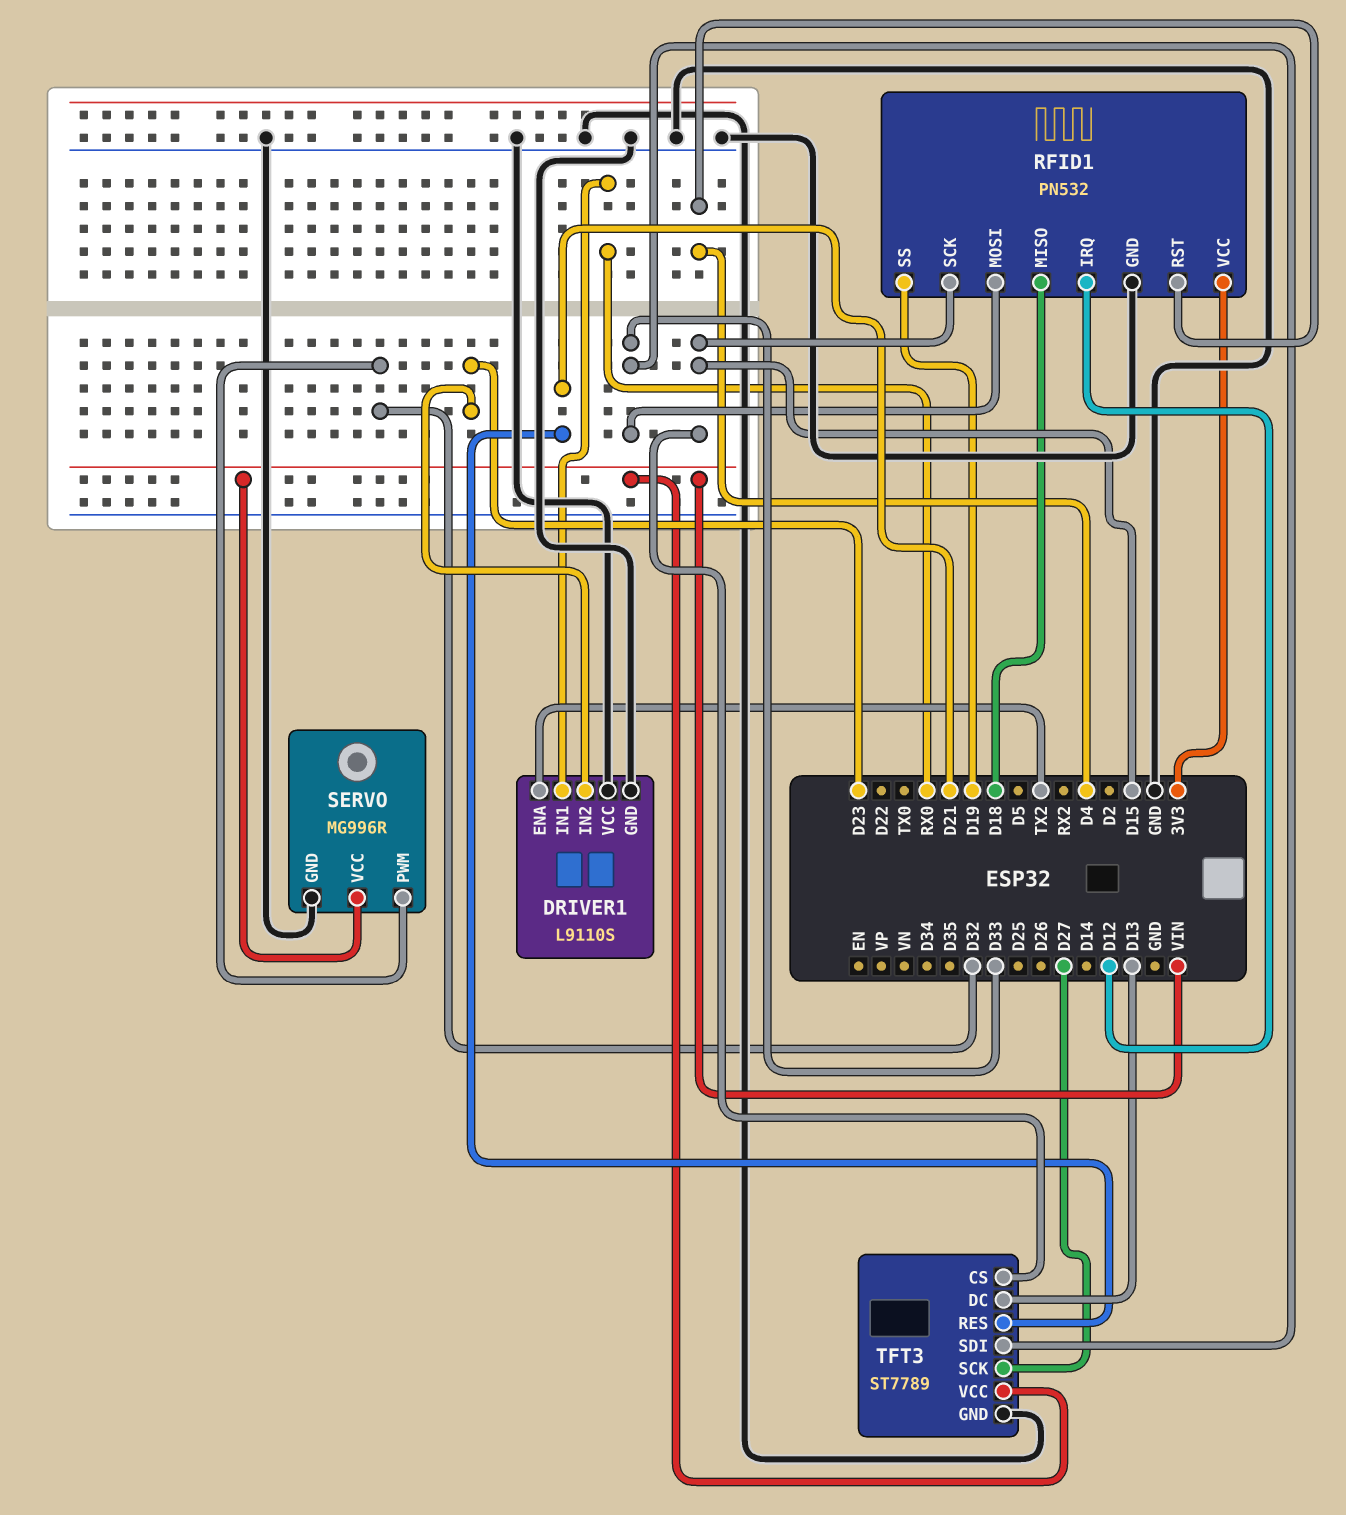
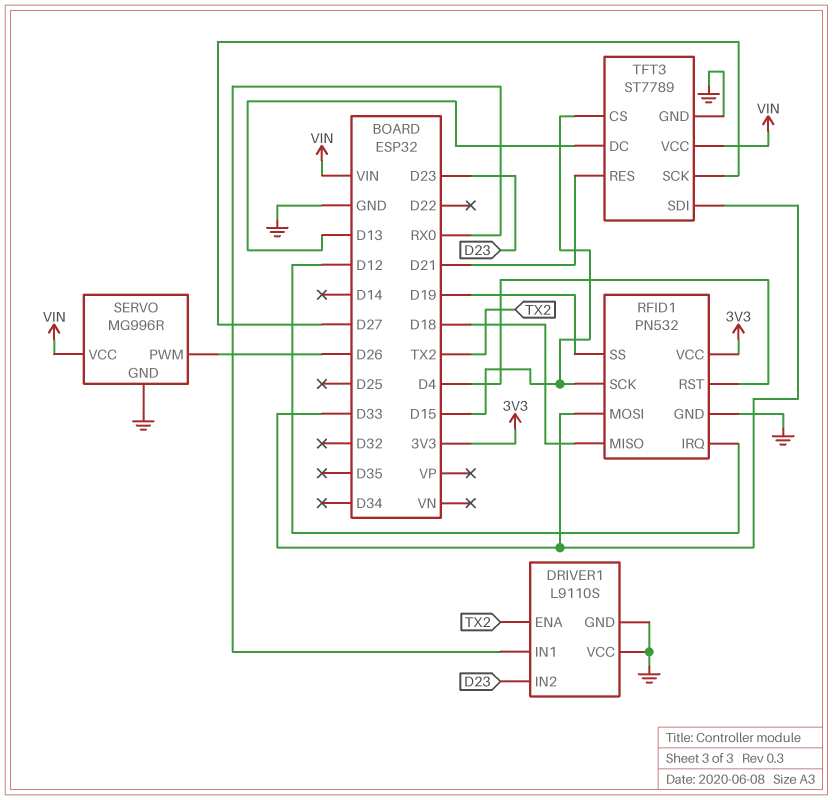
SERVO pin PWM: D32 -> D26

